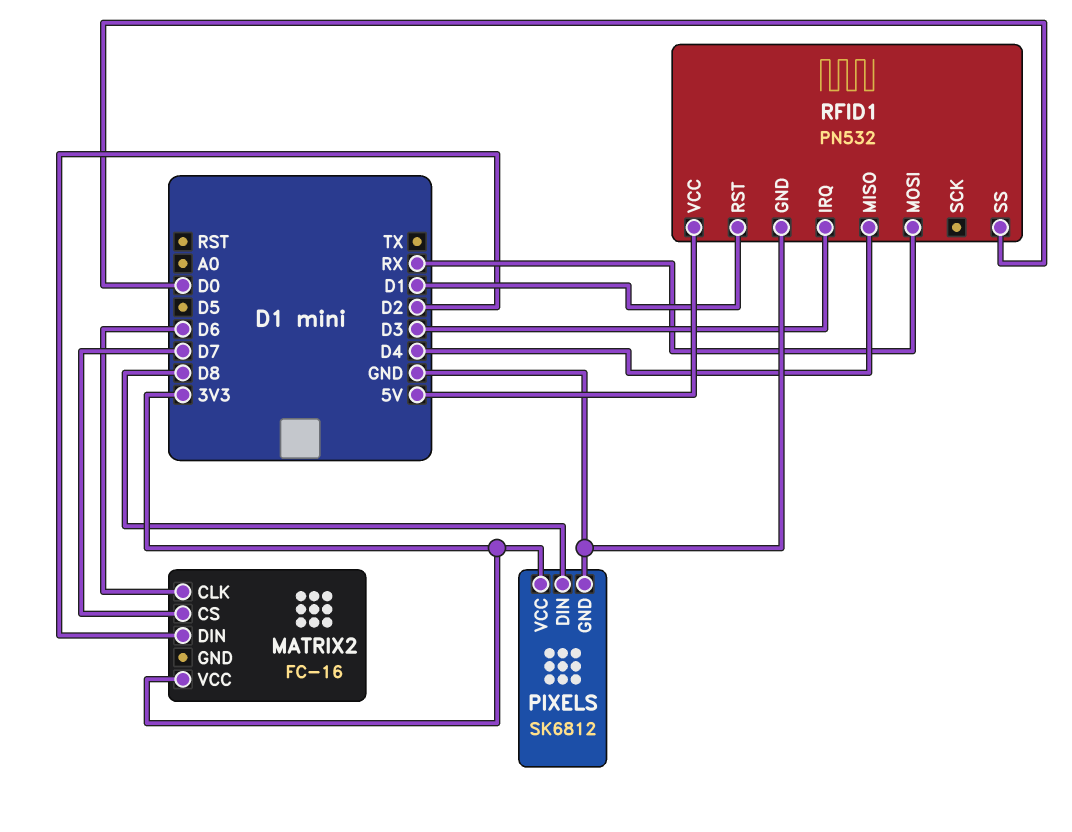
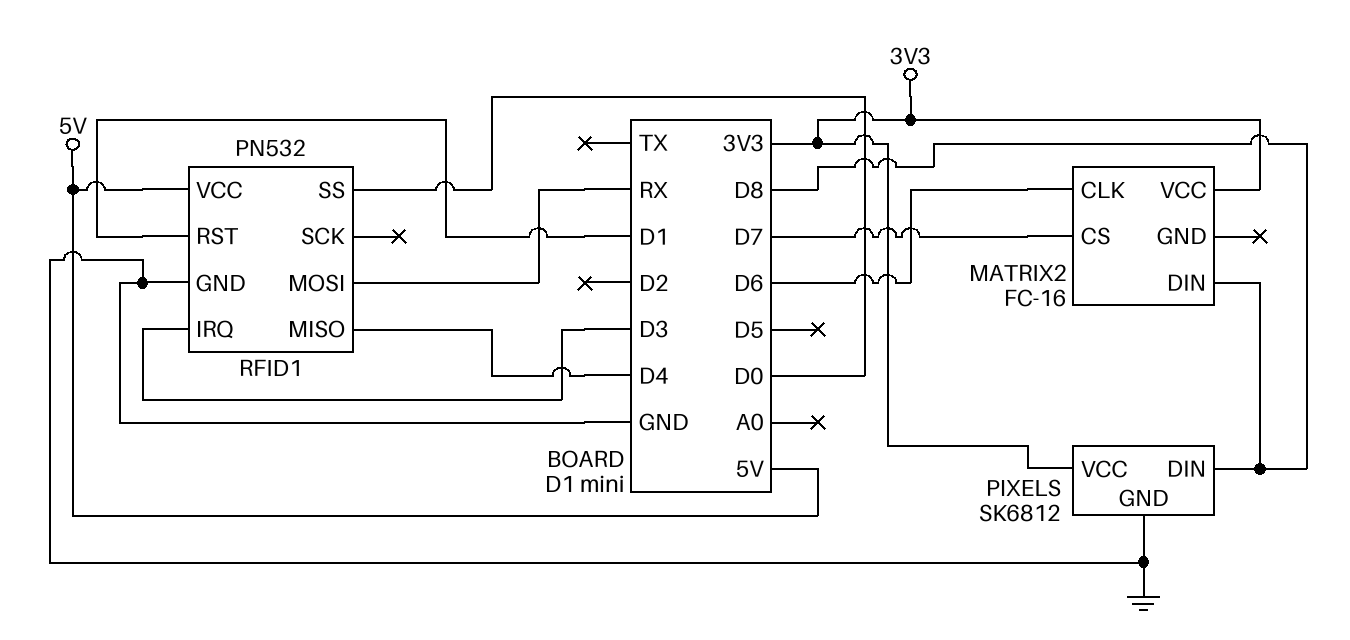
MATRIX2 pin DIN: D2 -> D8

